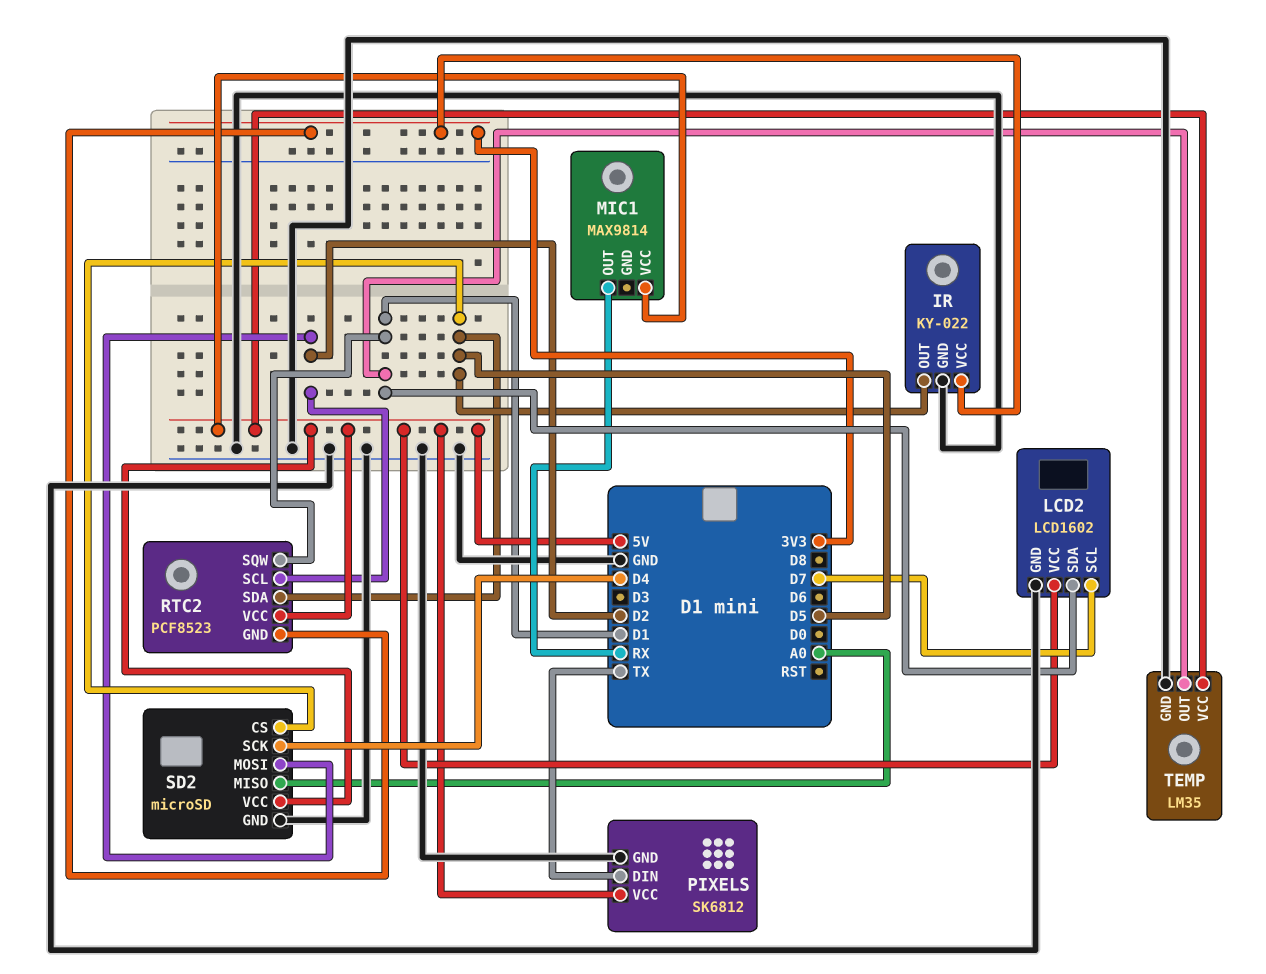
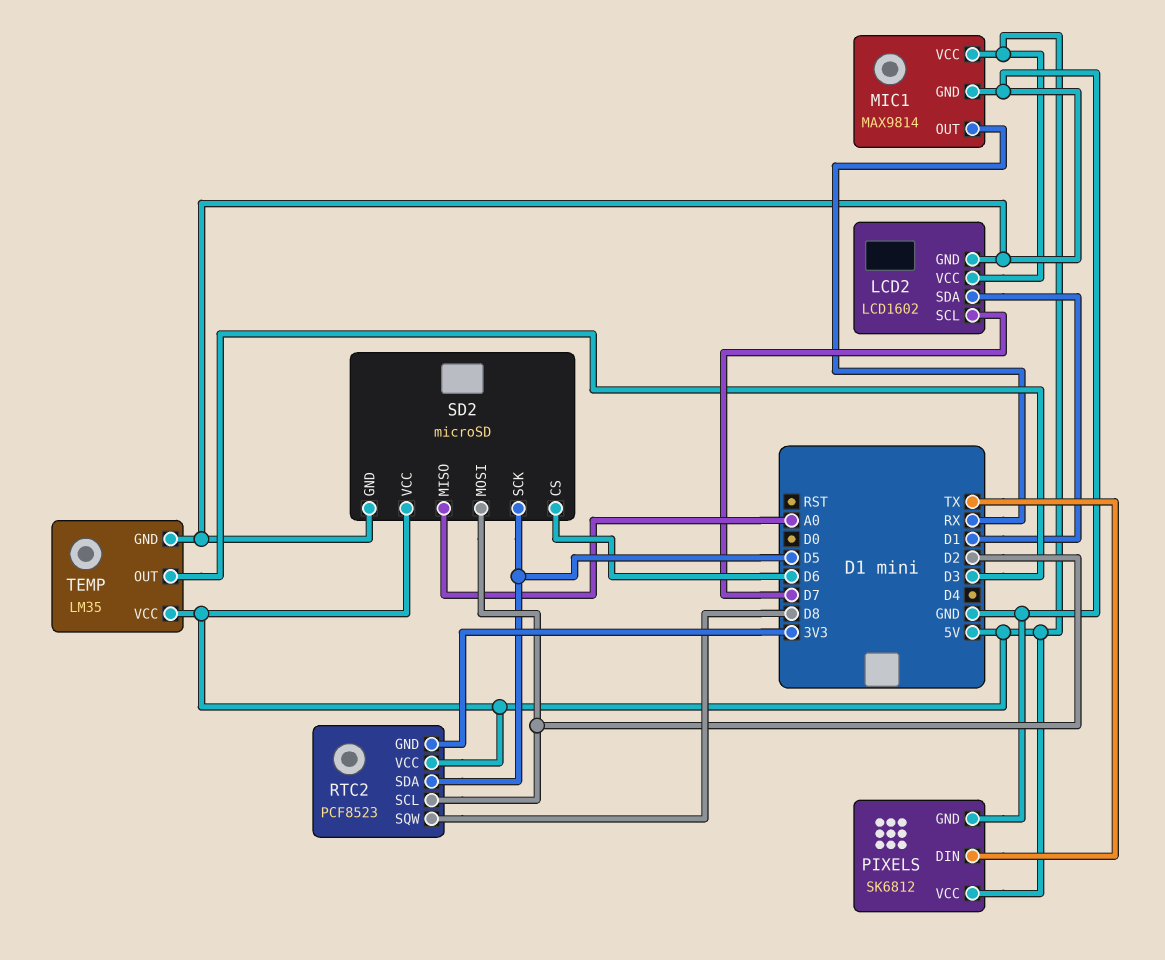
IR: KY-022 -> none
IR pin GND: GND -> none
IR pin OUT: D5 -> none
IR pin VCC: 3V3 -> none
MIC1 pin GND: none -> GND
RTC2 pin SQW: D1 -> D8
SD2 pin CS: D5 -> D6
SD2 pin SCK: D4 -> D5
TEMP pin OUT: D1 -> D3

